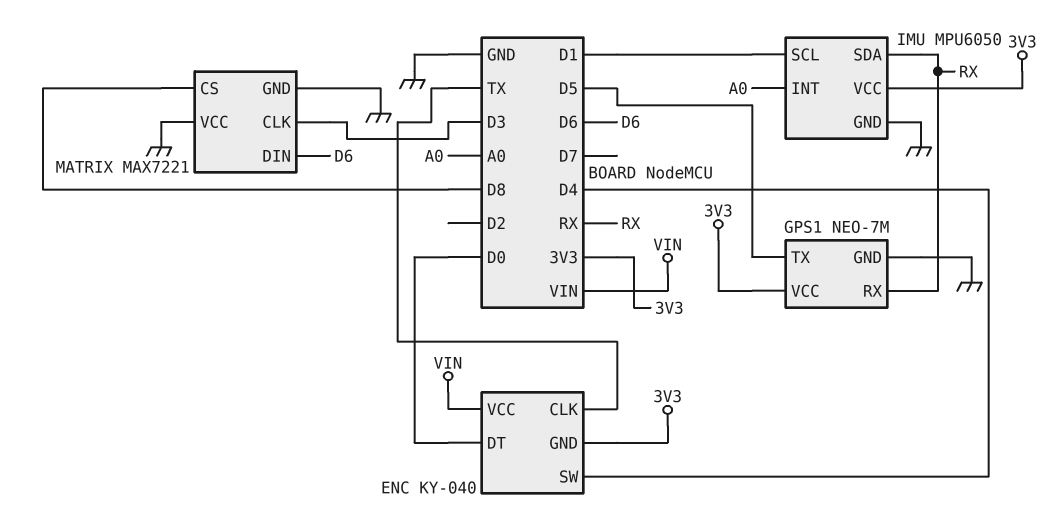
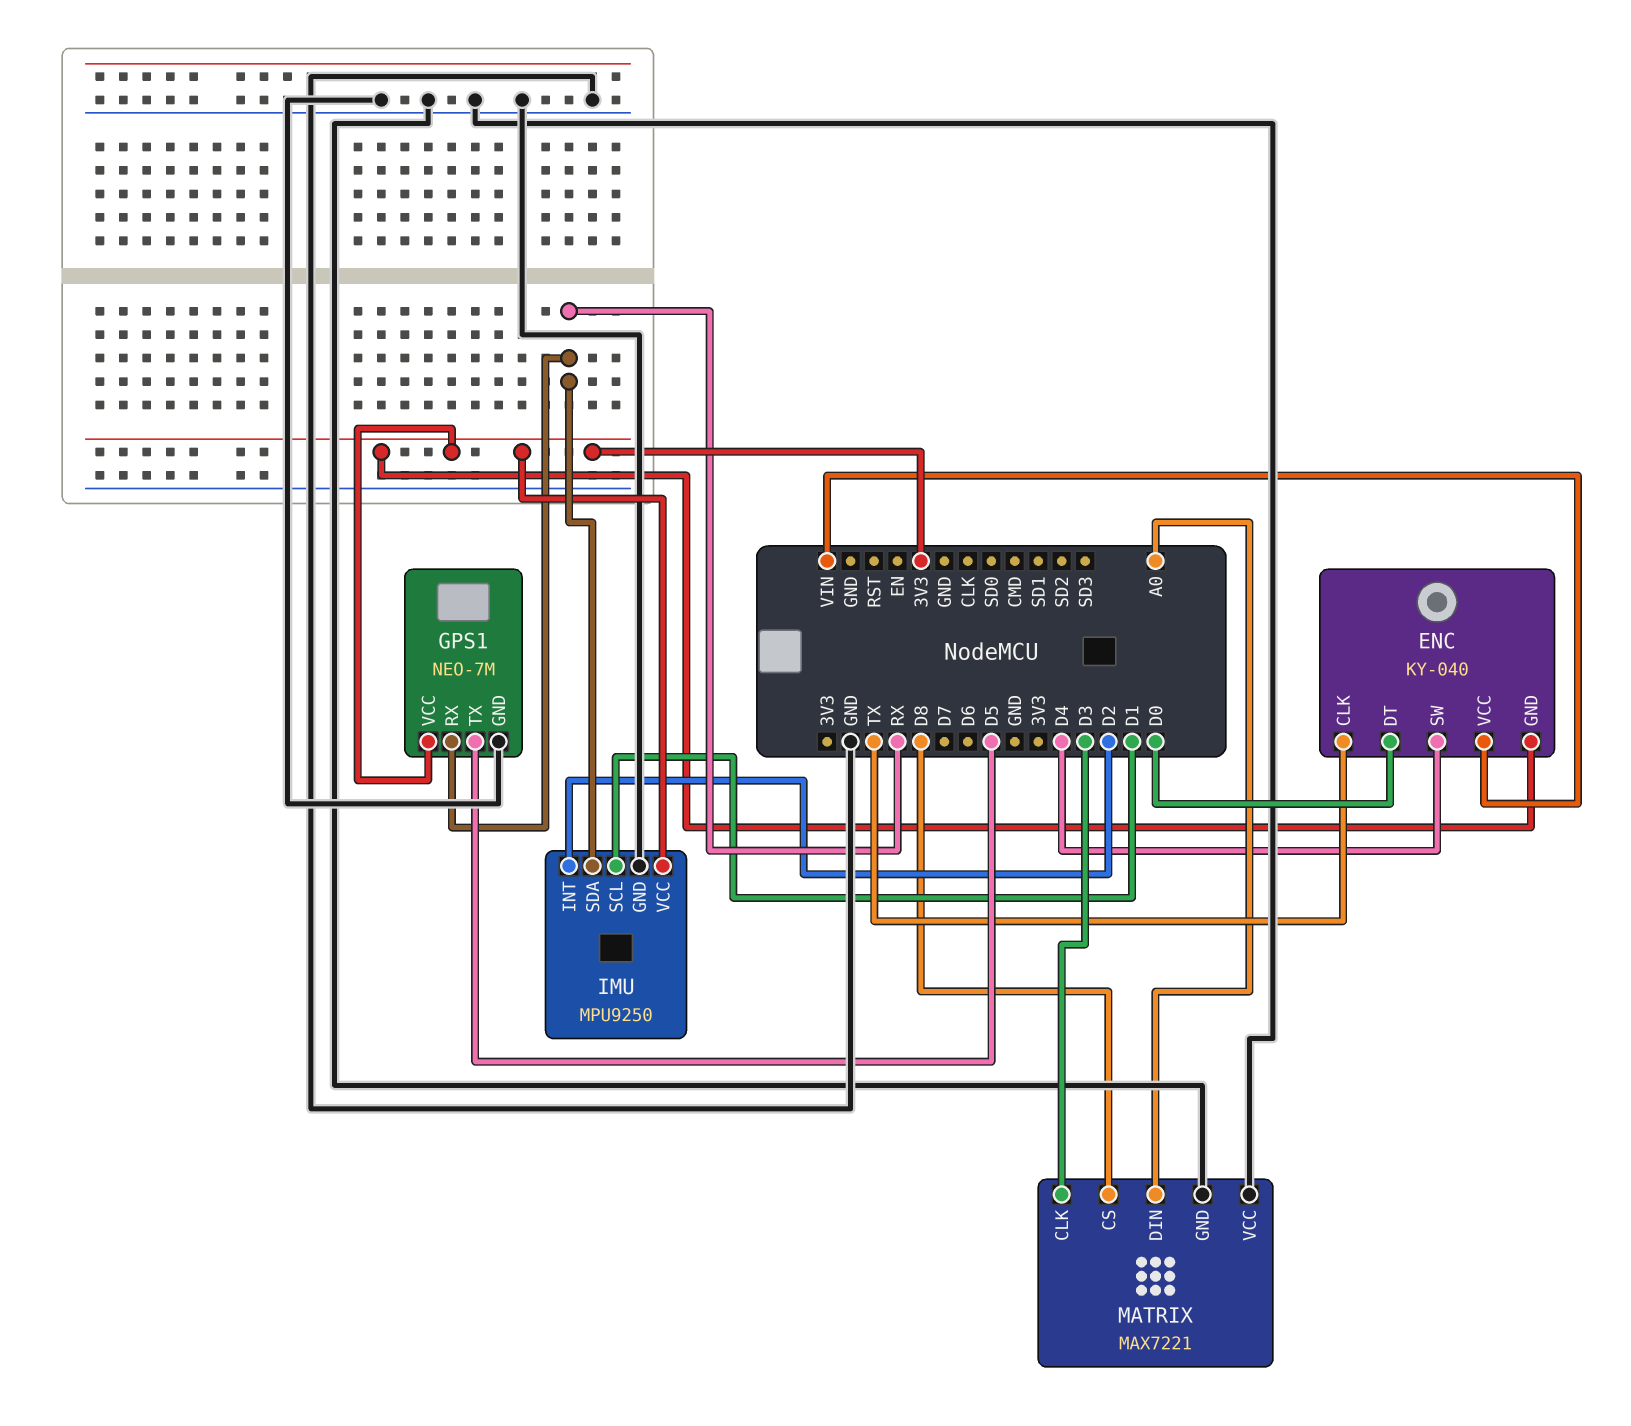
IMU: MPU6050 -> MPU9250
IMU pin INT: A0 -> D2
MATRIX pin DIN: D6 -> A0

